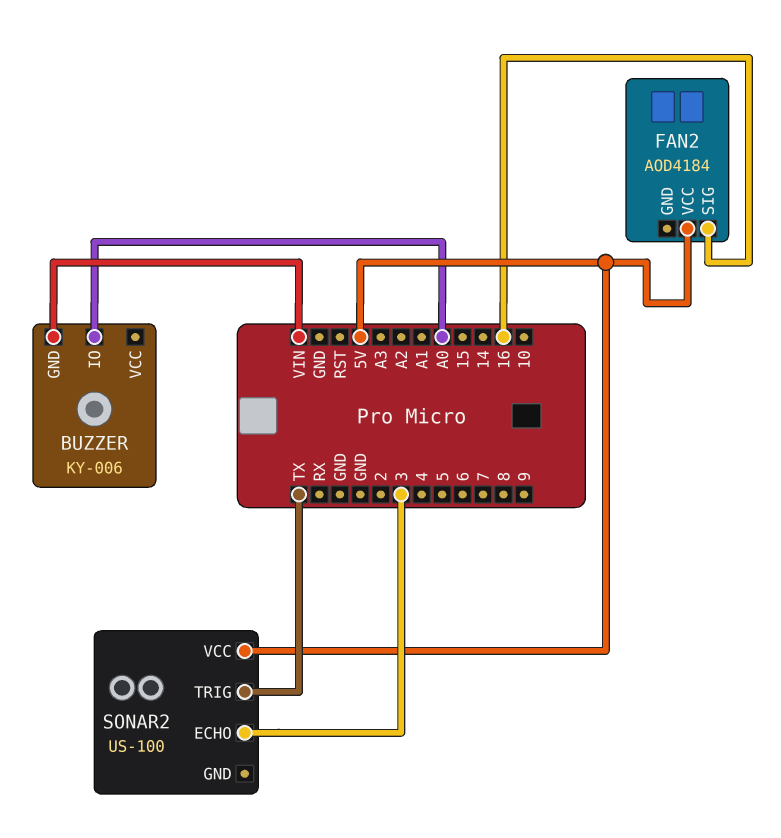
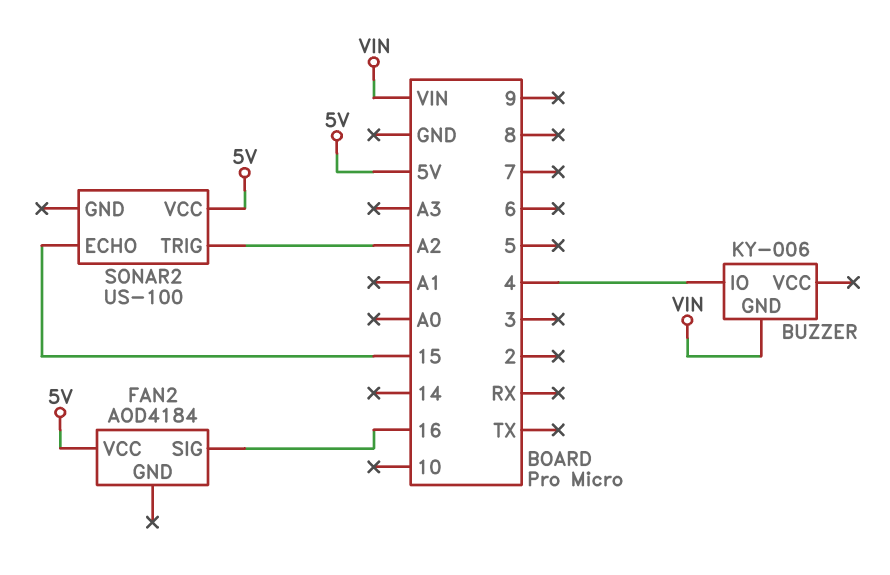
BUZZER pin IO: A0 -> 4
SONAR2 pin ECHO: 3 -> 15
SONAR2 pin TRIG: TX -> A2

